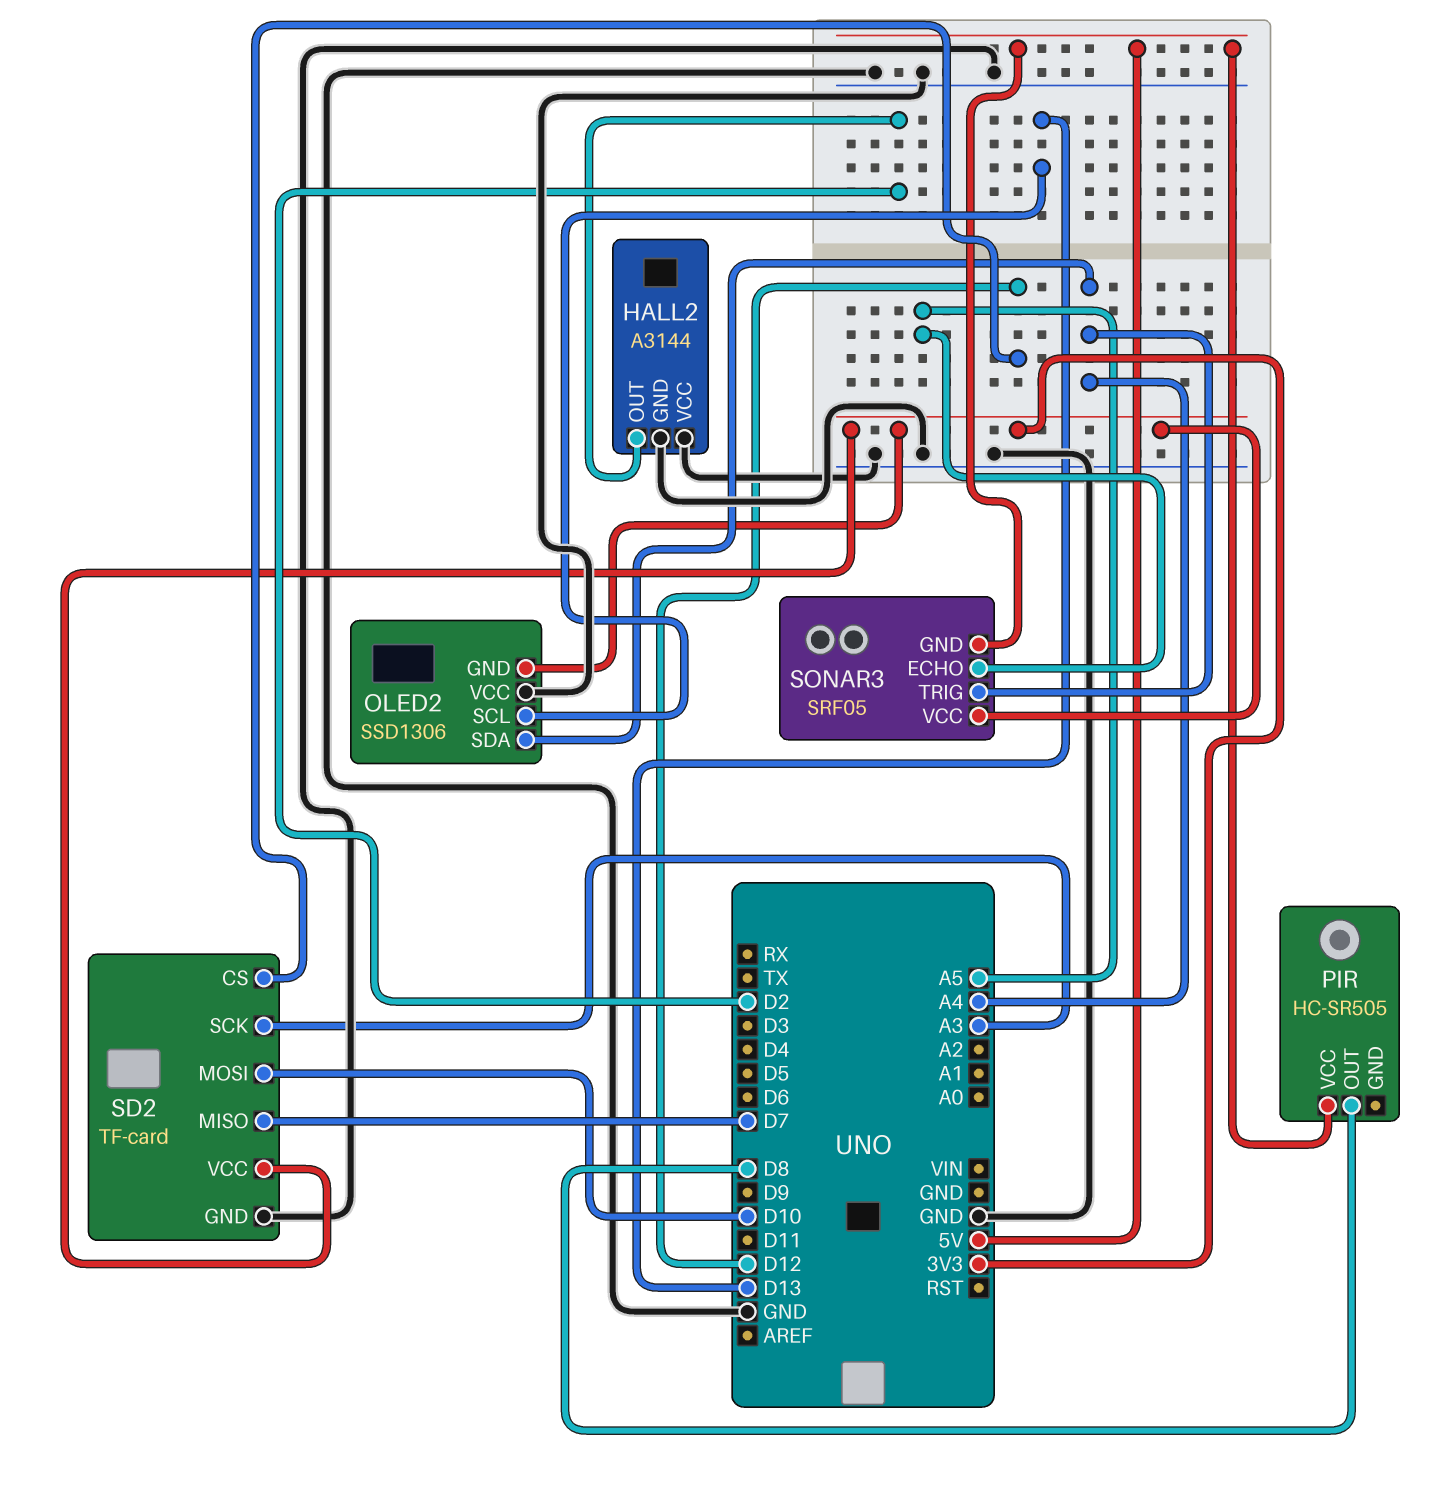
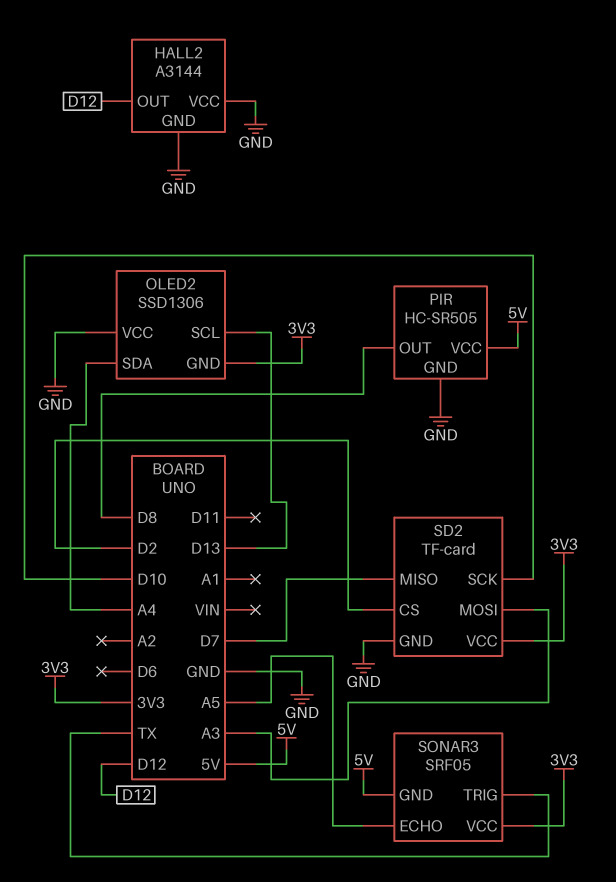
HALL2 pin OUT: D2 -> D12
PIR pin GND: none -> GND
SD2 pin CS: D12 -> D2
SD2 pin MOSI: D10 -> A3
SD2 pin SCK: A3 -> D10
SONAR3 pin TRIG: A4 -> TX

